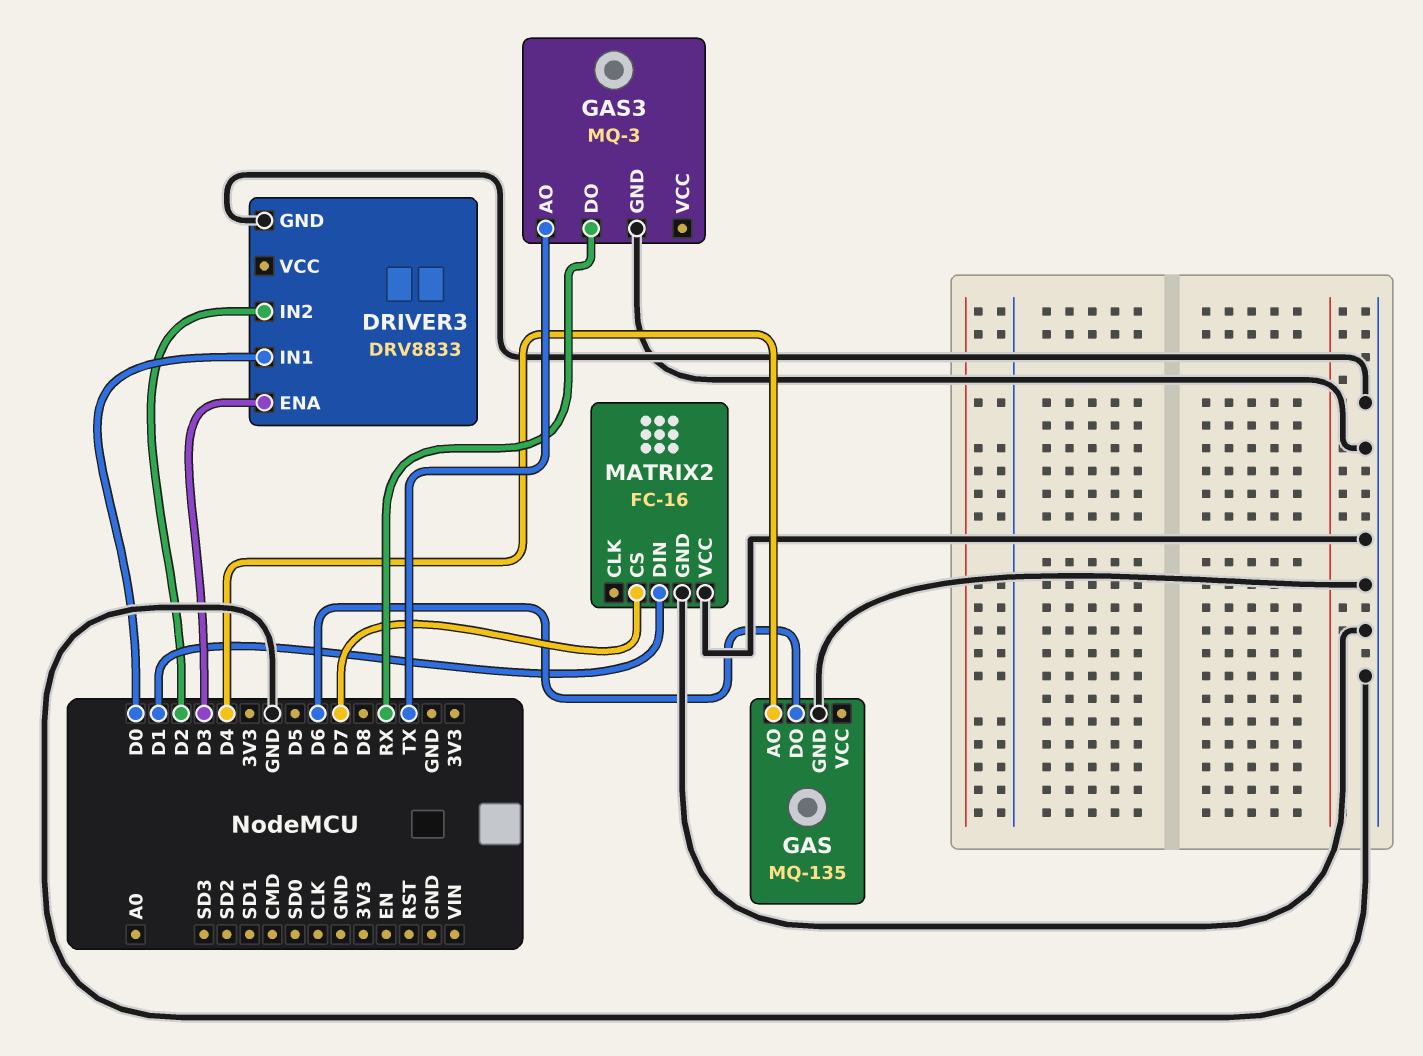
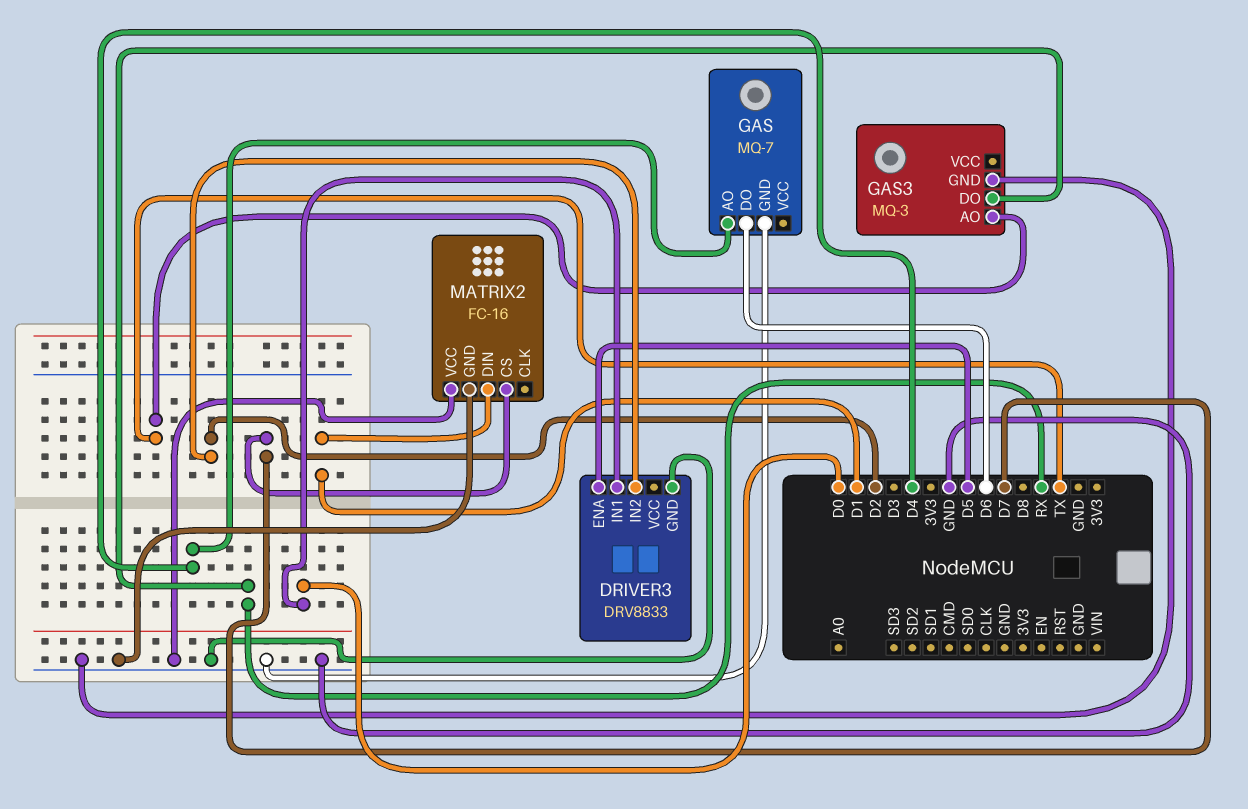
DRIVER3 pin ENA: D3 -> D5
GAS: MQ-135 -> MQ-7

